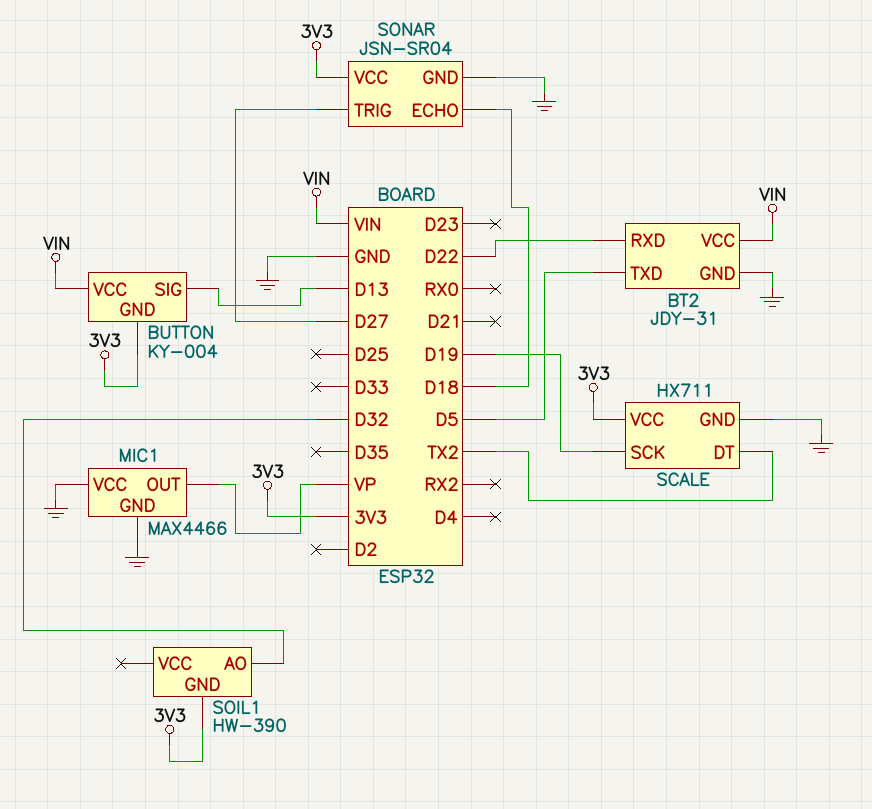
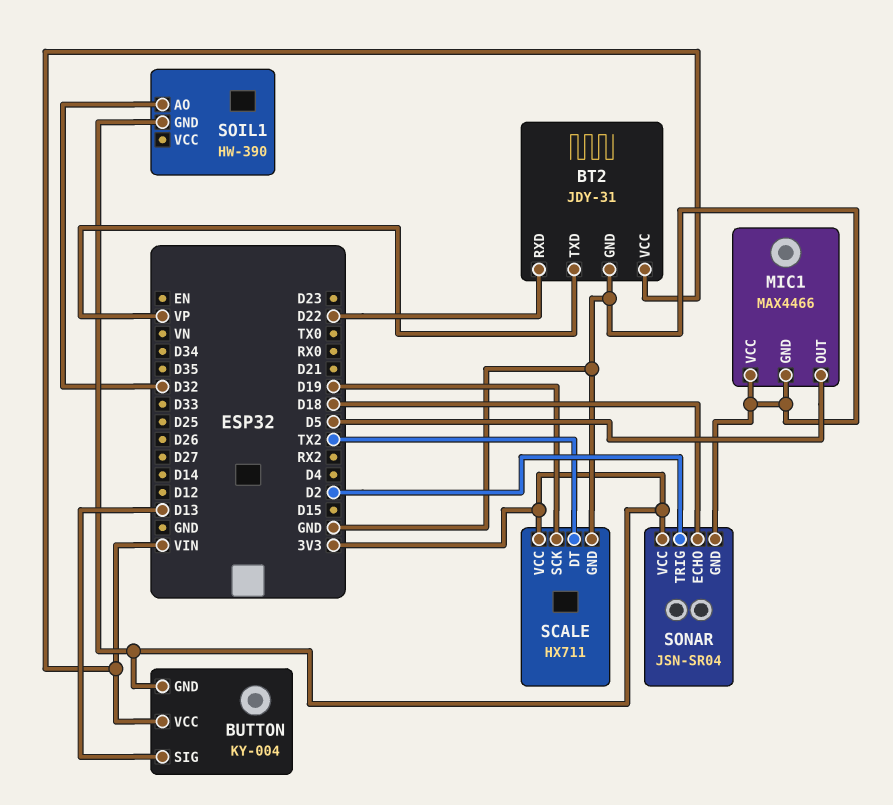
BT2 pin TXD: D5 -> VP
MIC1 pin OUT: VP -> D5
SONAR pin TRIG: D27 -> D2

